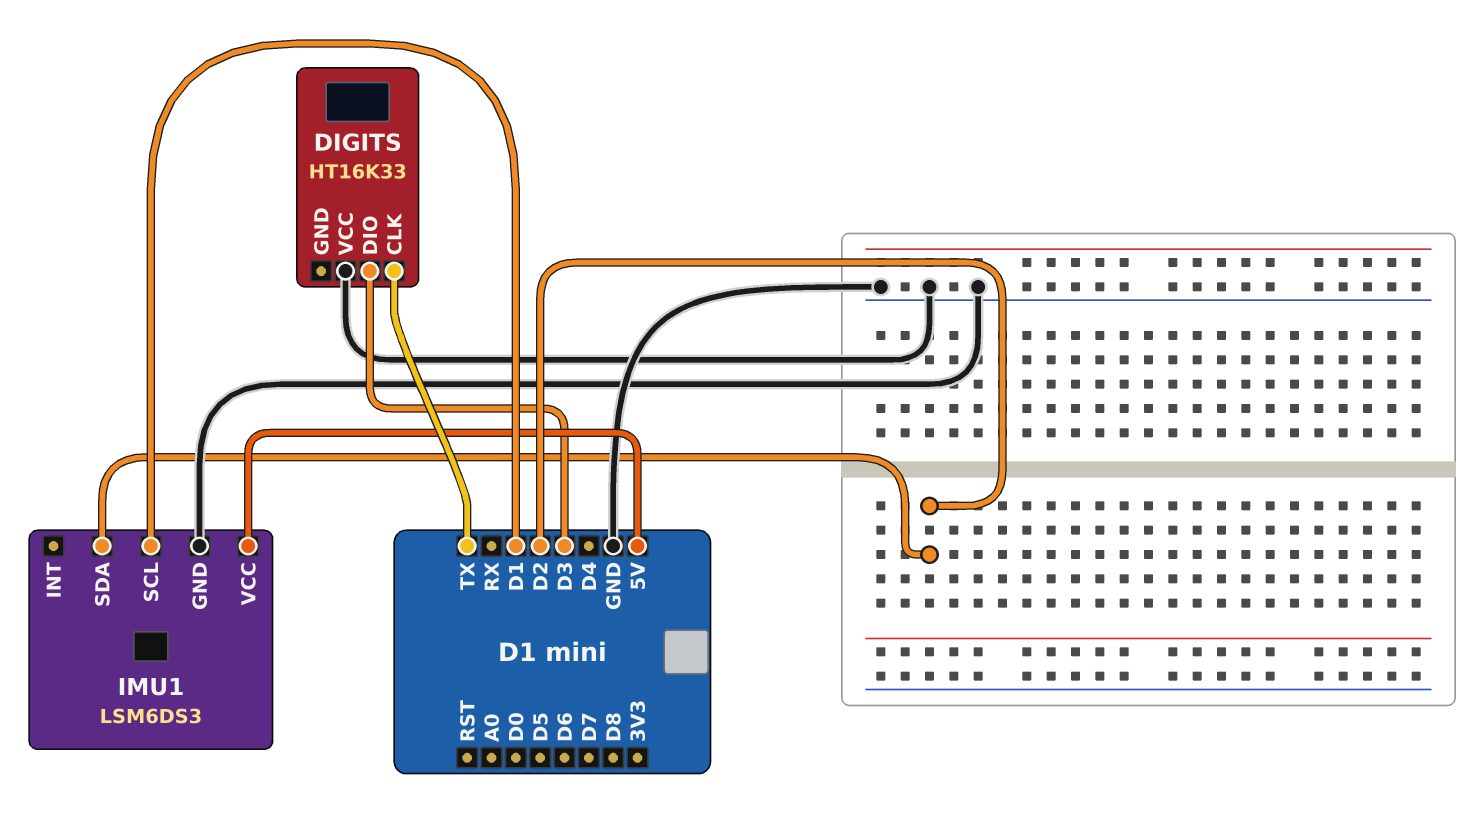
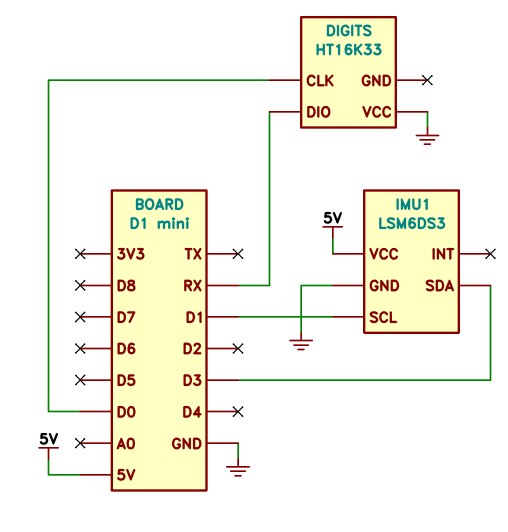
DIGITS pin CLK: TX -> D0
DIGITS pin DIO: D3 -> RX
IMU1 pin SDA: D2 -> D3

